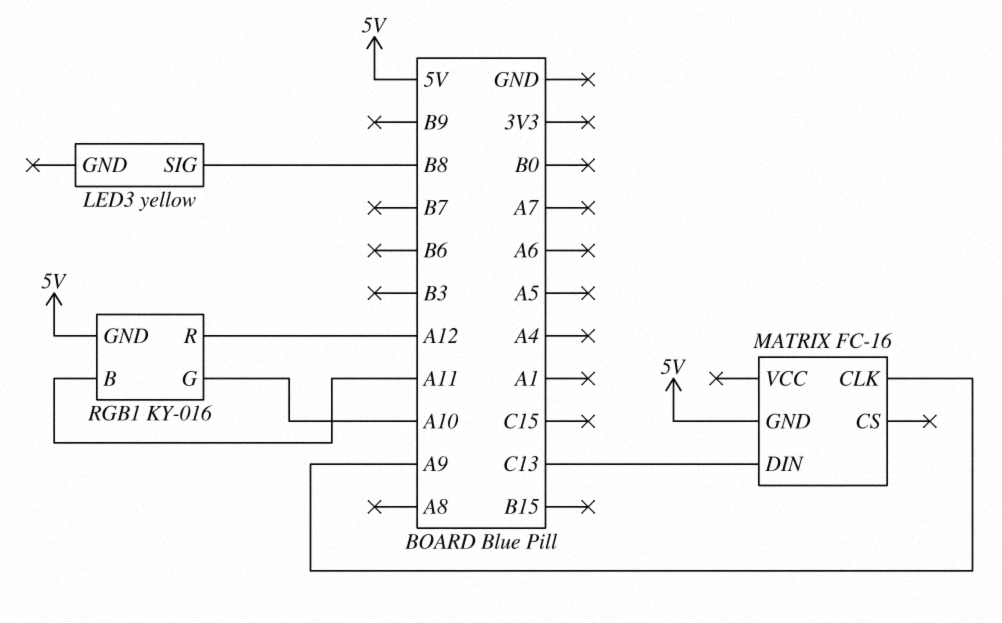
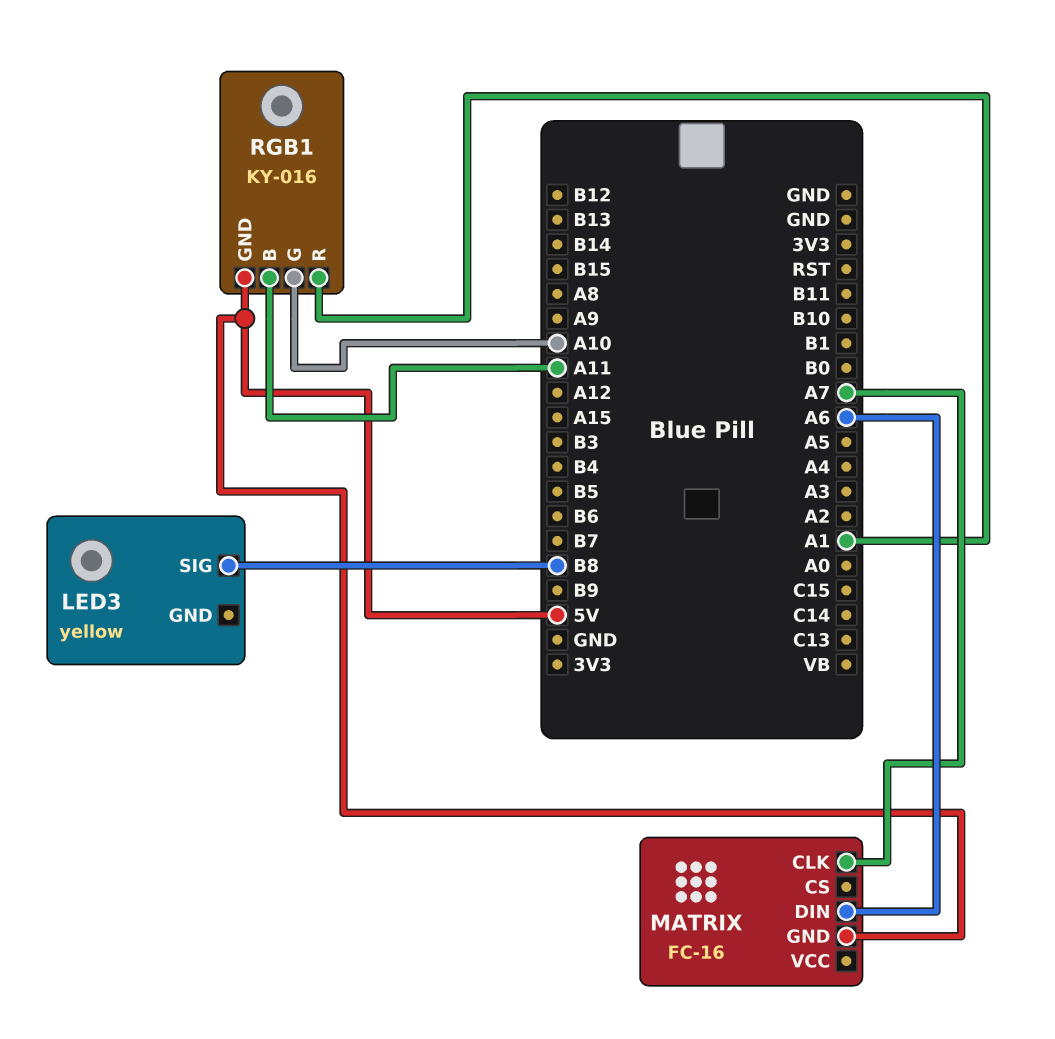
MATRIX pin CLK: A9 -> A7
MATRIX pin DIN: C13 -> A6
RGB1 pin R: A12 -> A1

